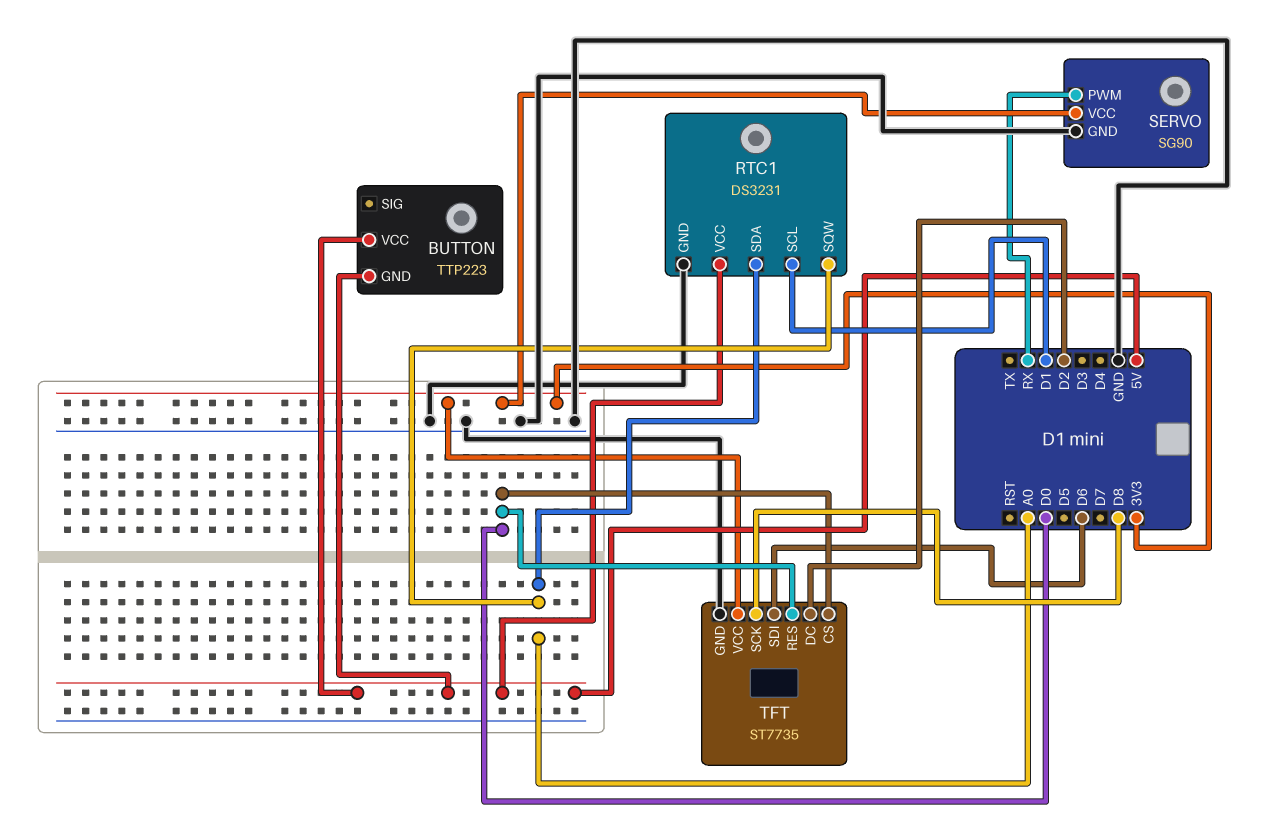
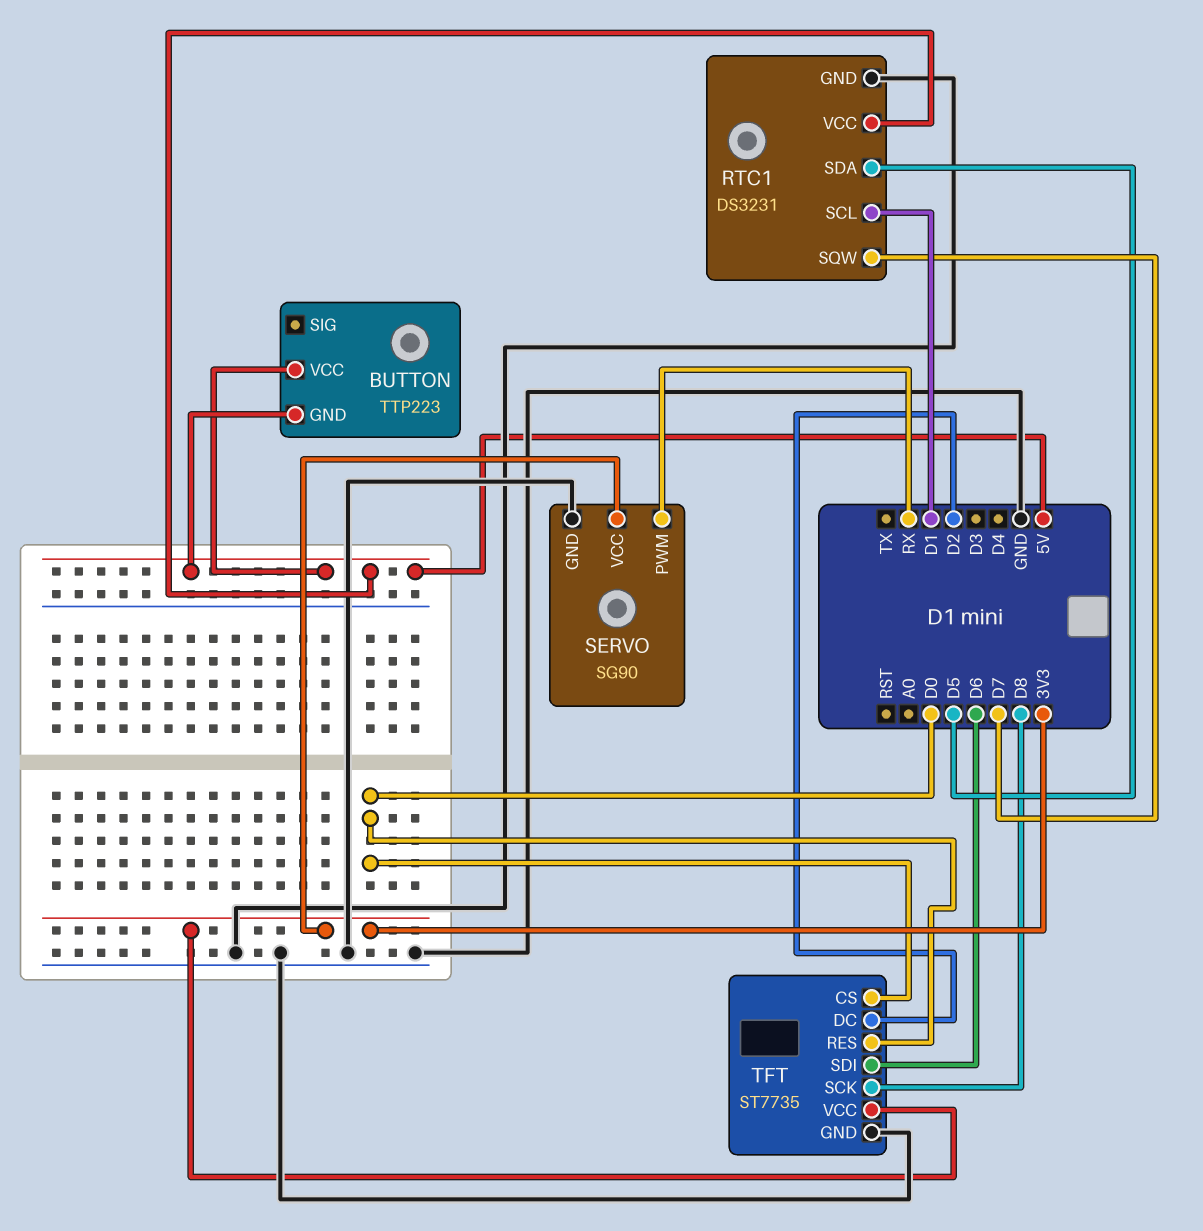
RTC1 pin SDA: A0 -> D5
RTC1 pin SQW: A0 -> D7

